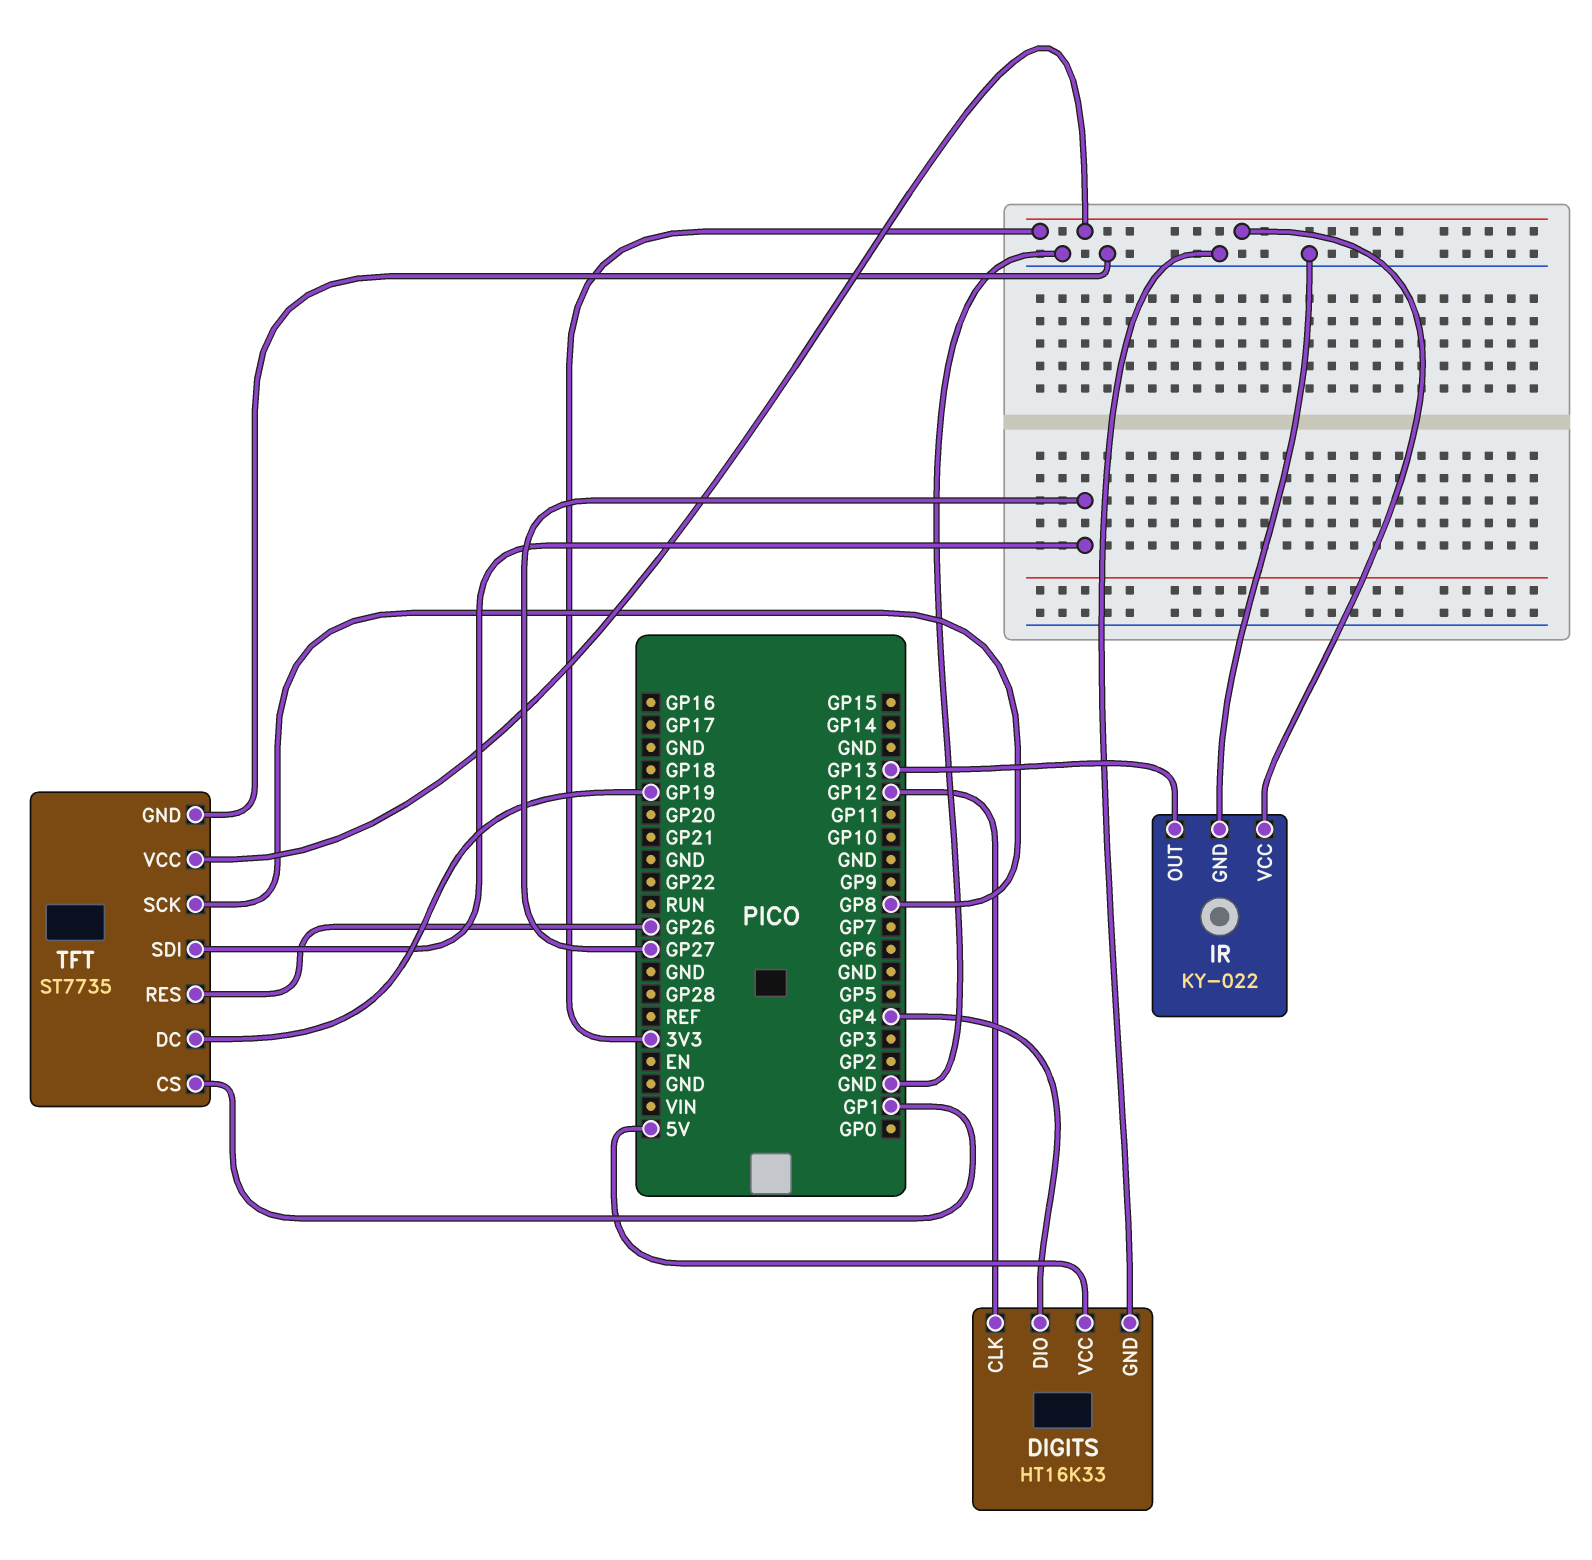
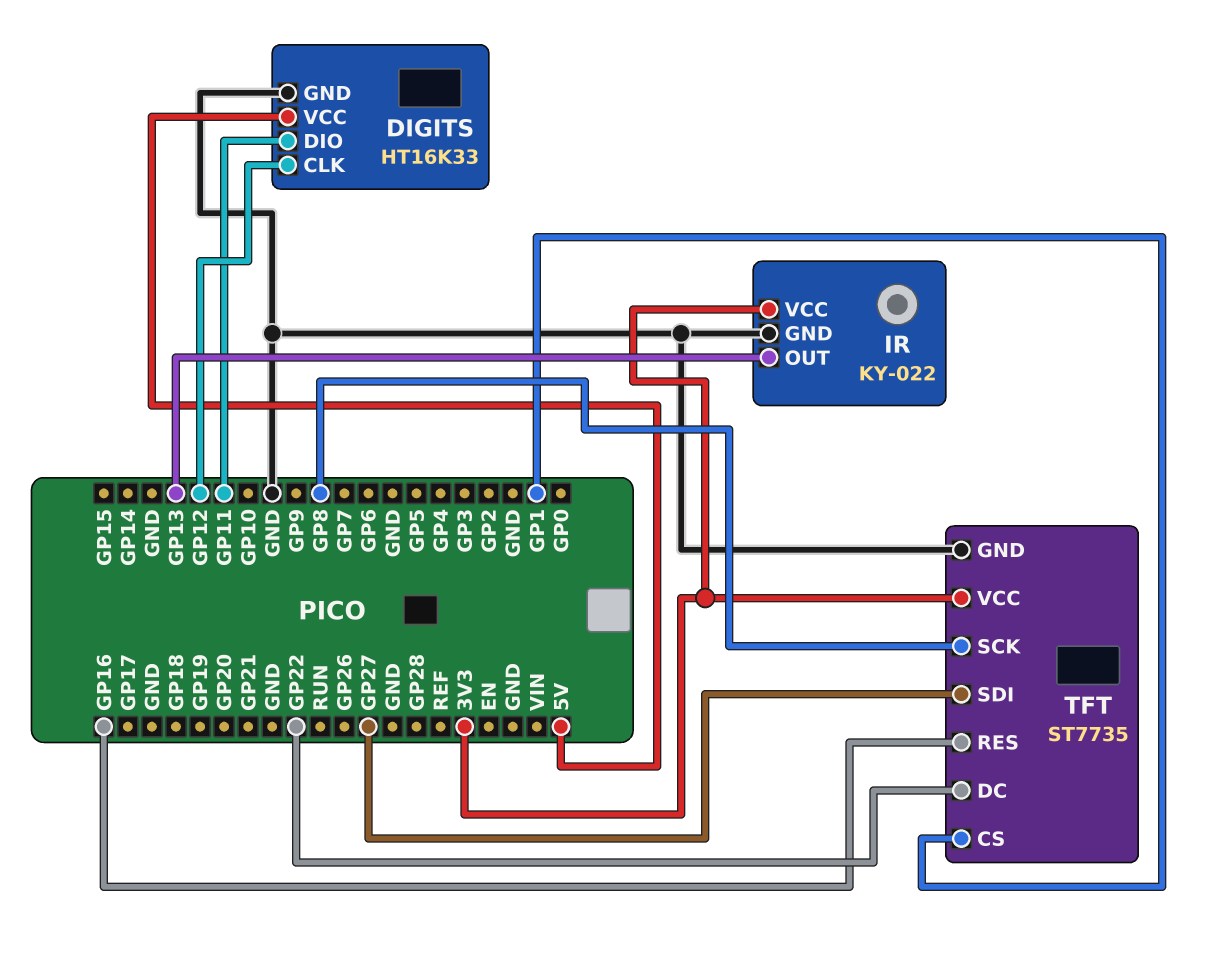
DIGITS pin DIO: GP4 -> GP11
TFT pin DC: GP19 -> GP22
TFT pin RES: GP26 -> GP16

